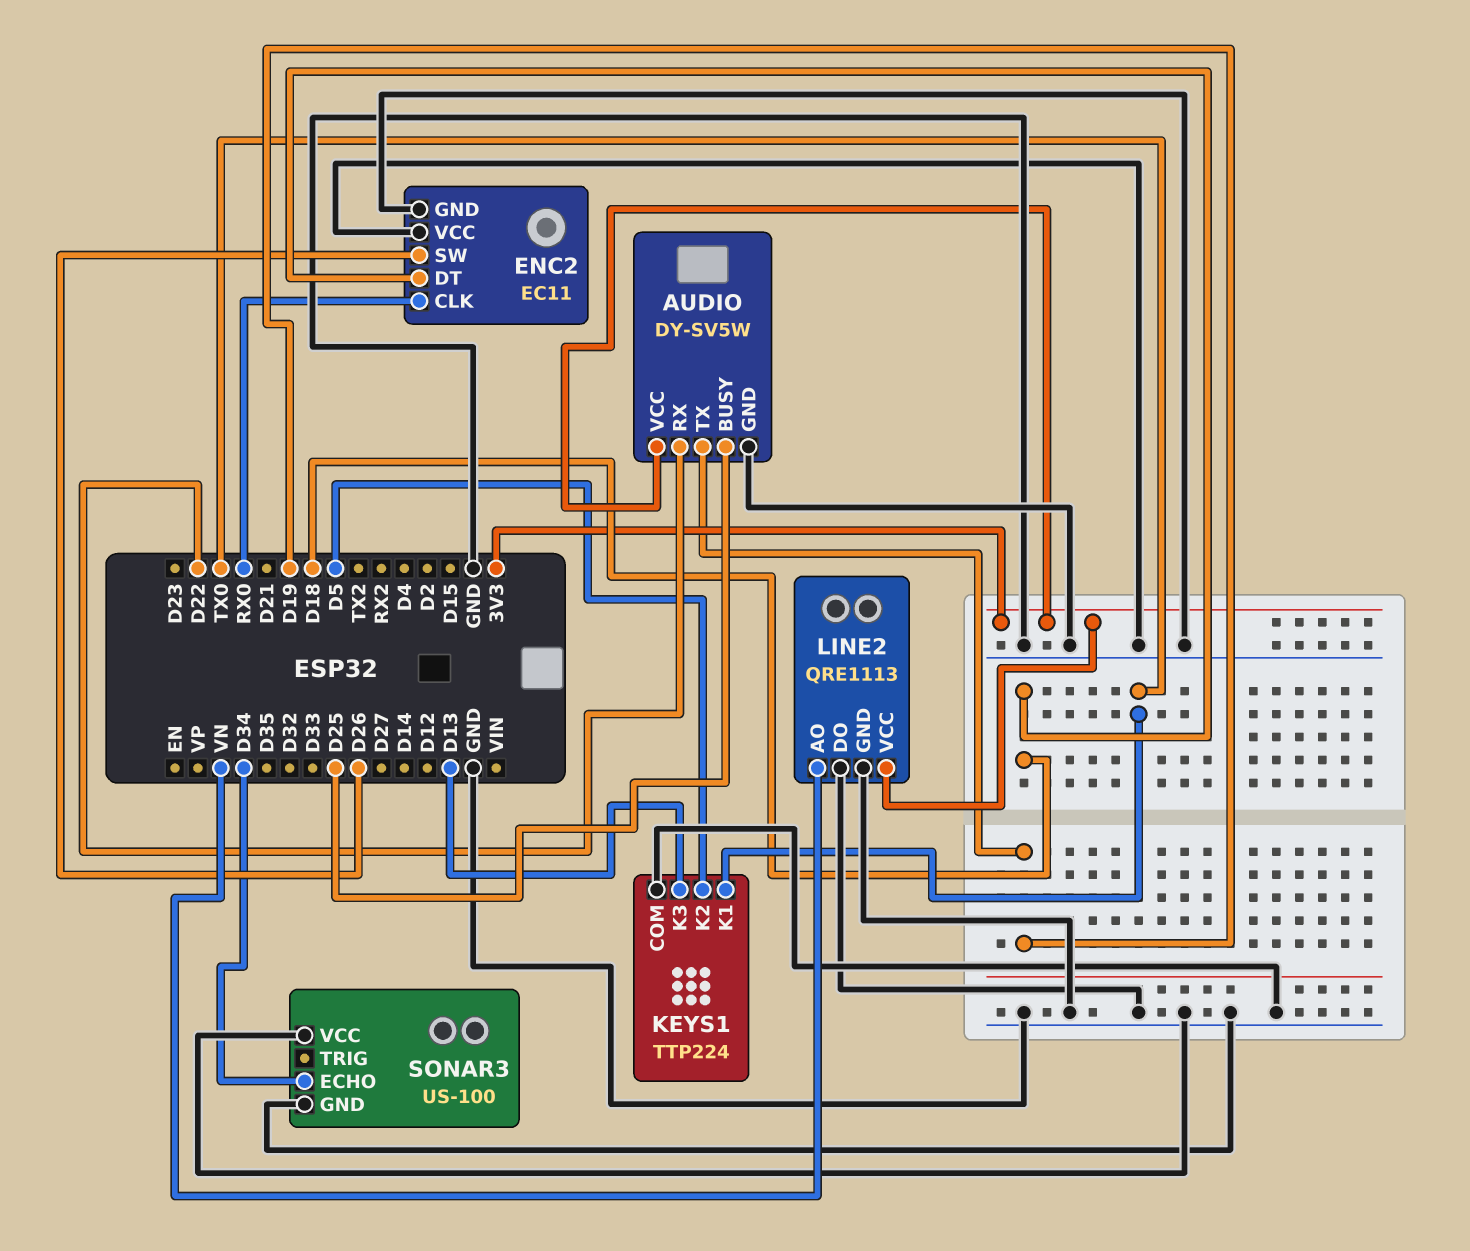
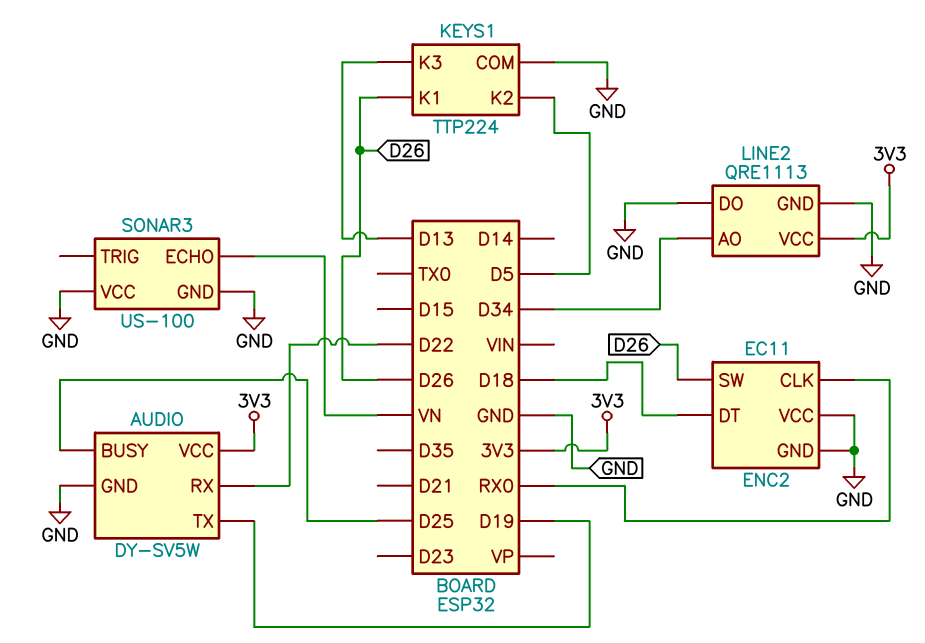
KEYS1 pin K1: TX0 -> D26
LINE2 pin AO: VN -> D34
SONAR3 pin ECHO: D34 -> VN

